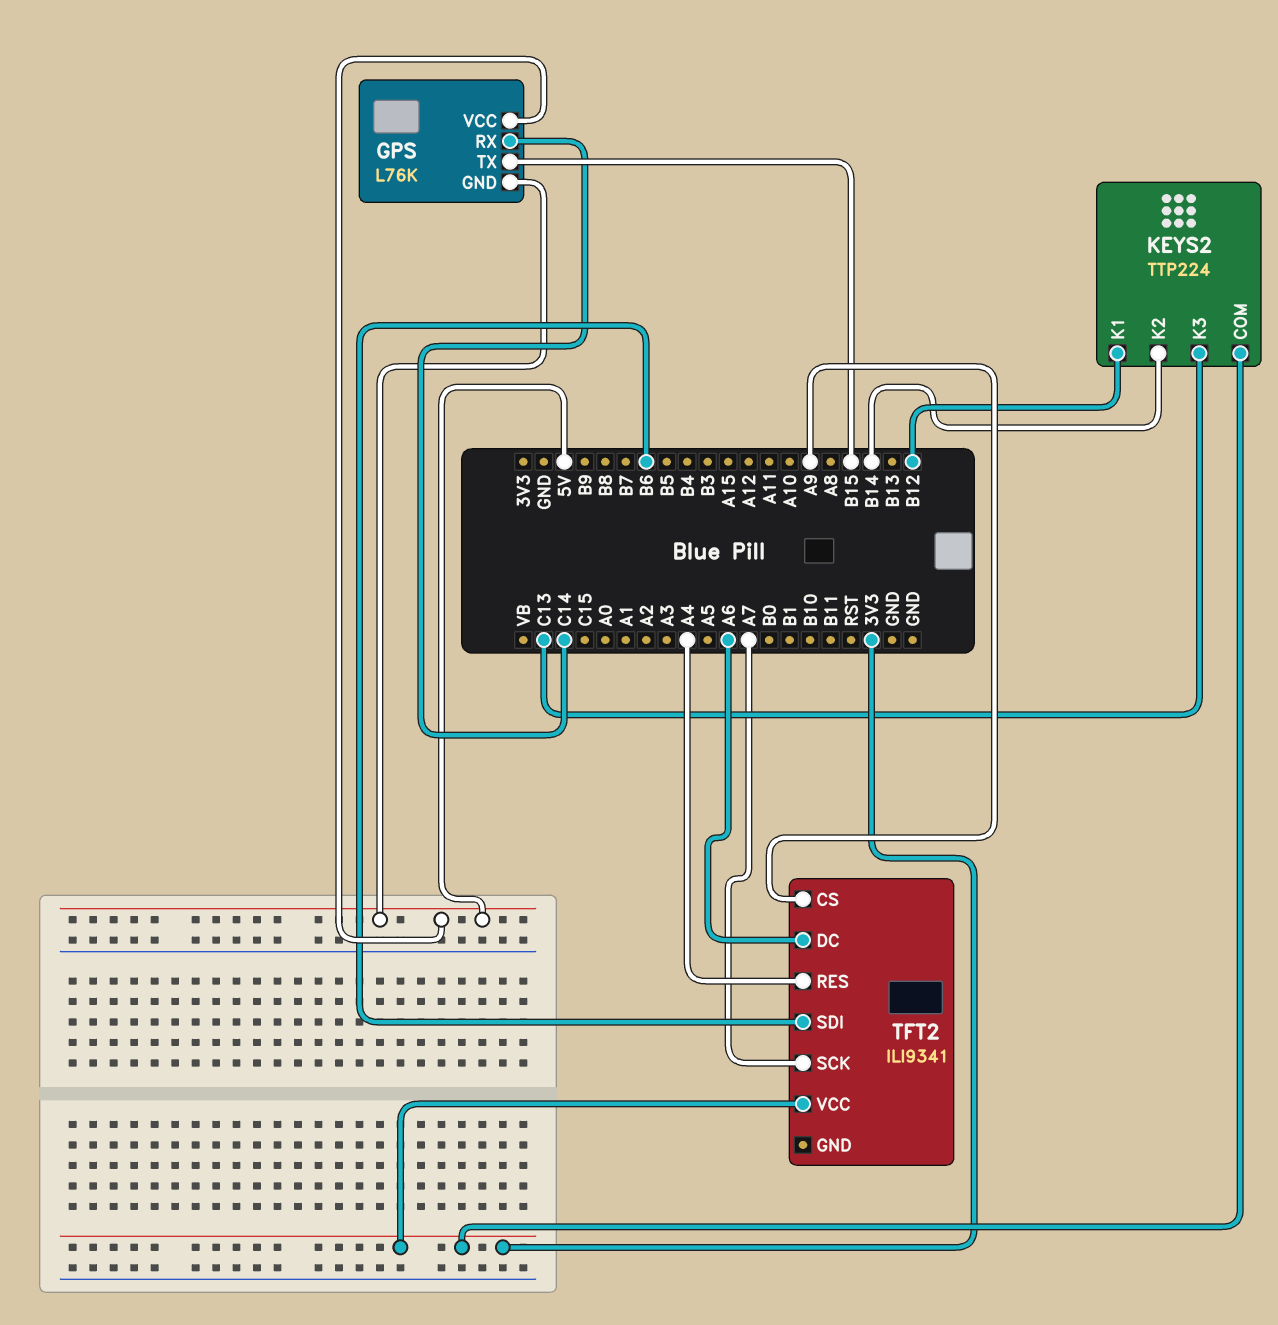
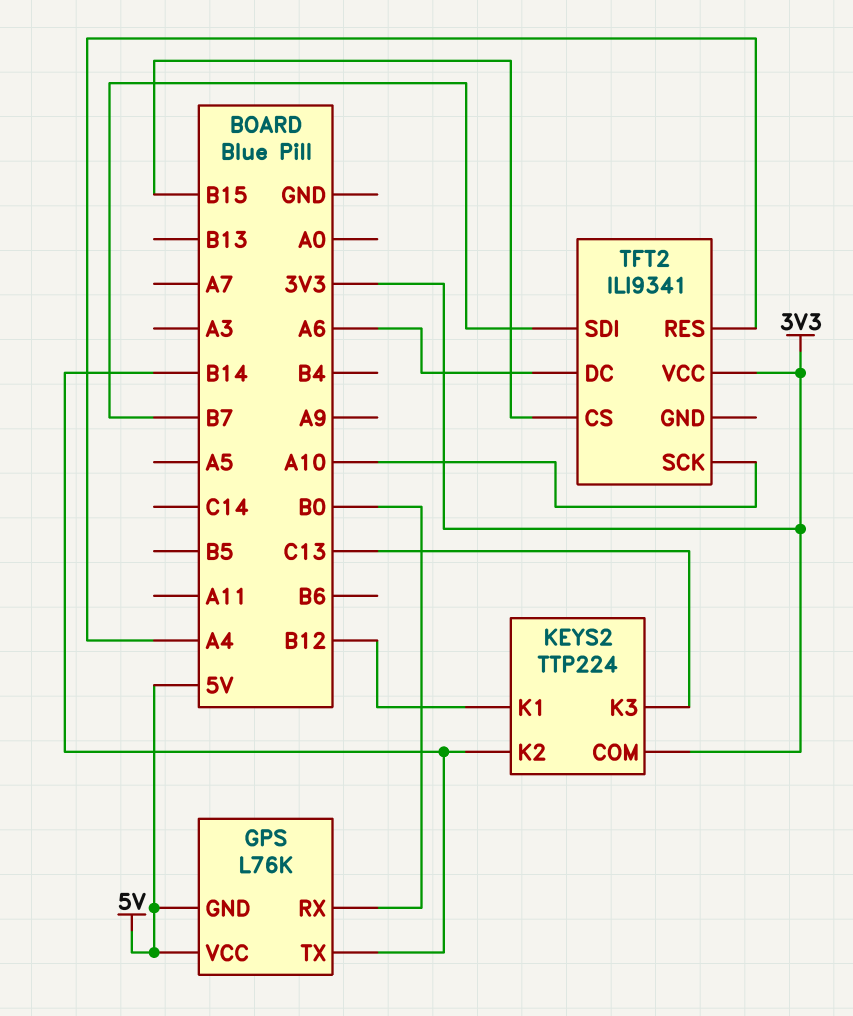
GPS pin RX: C14 -> B0
GPS pin TX: B15 -> B14
TFT2 pin CS: A9 -> B15
TFT2 pin SCK: A7 -> A10
TFT2 pin SDI: B6 -> B7

